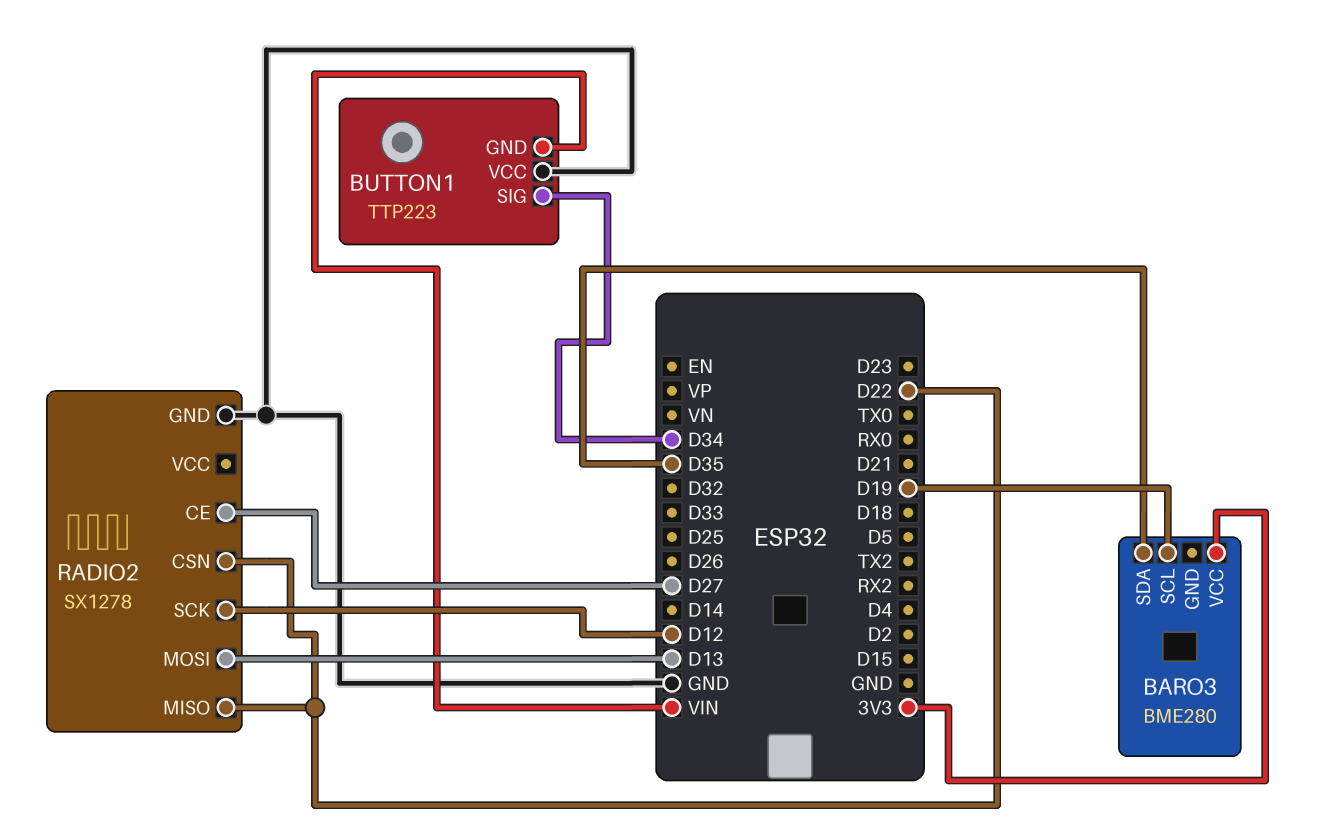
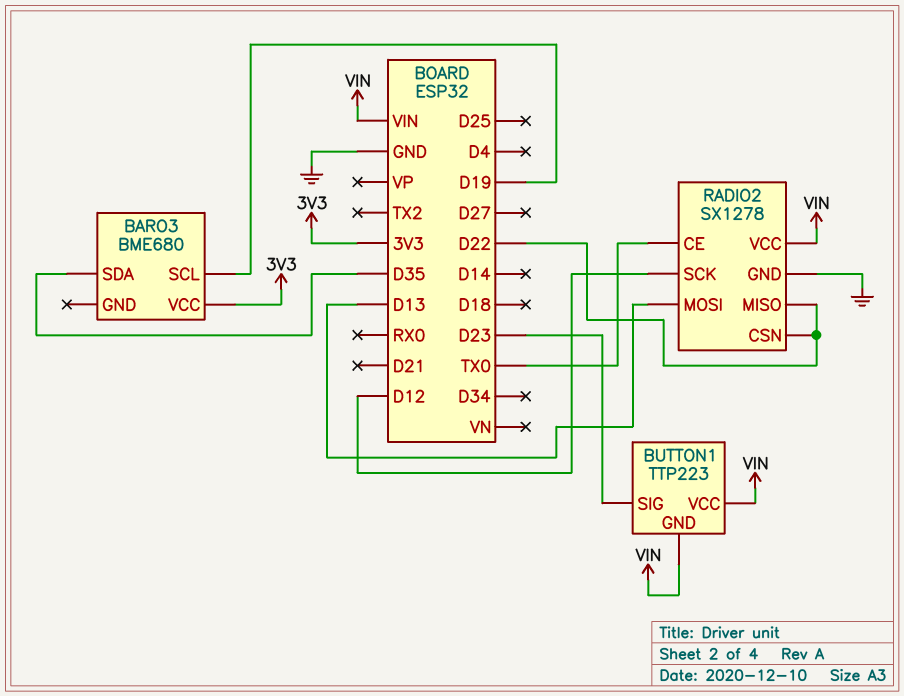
BARO3: BME280 -> BME680
BUTTON1 pin SIG: D34 -> D23
BUTTON1 pin VCC: GND -> VIN
RADIO2 pin CE: D27 -> TX0
RADIO2 pin VCC: none -> VIN

